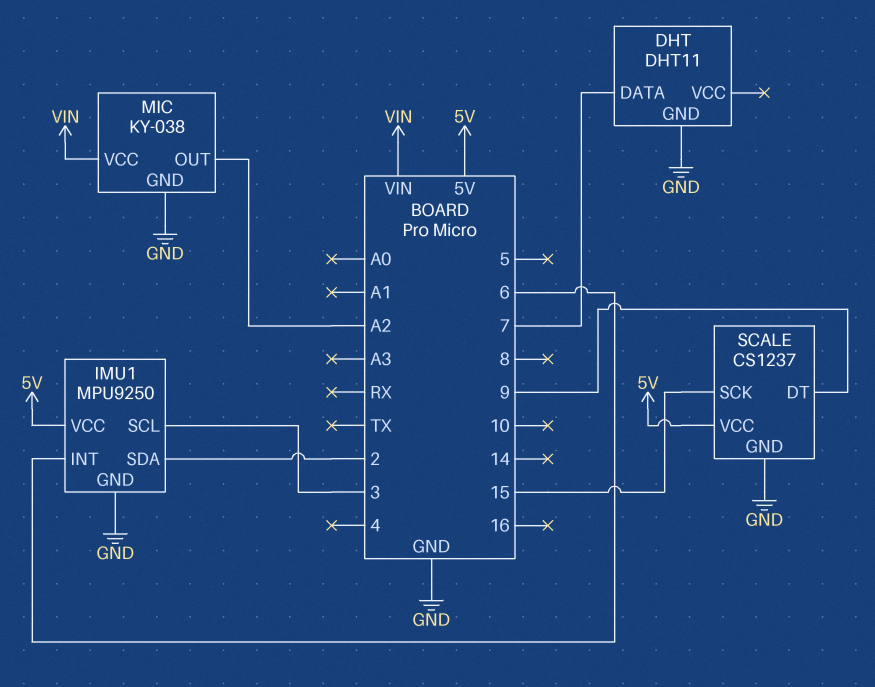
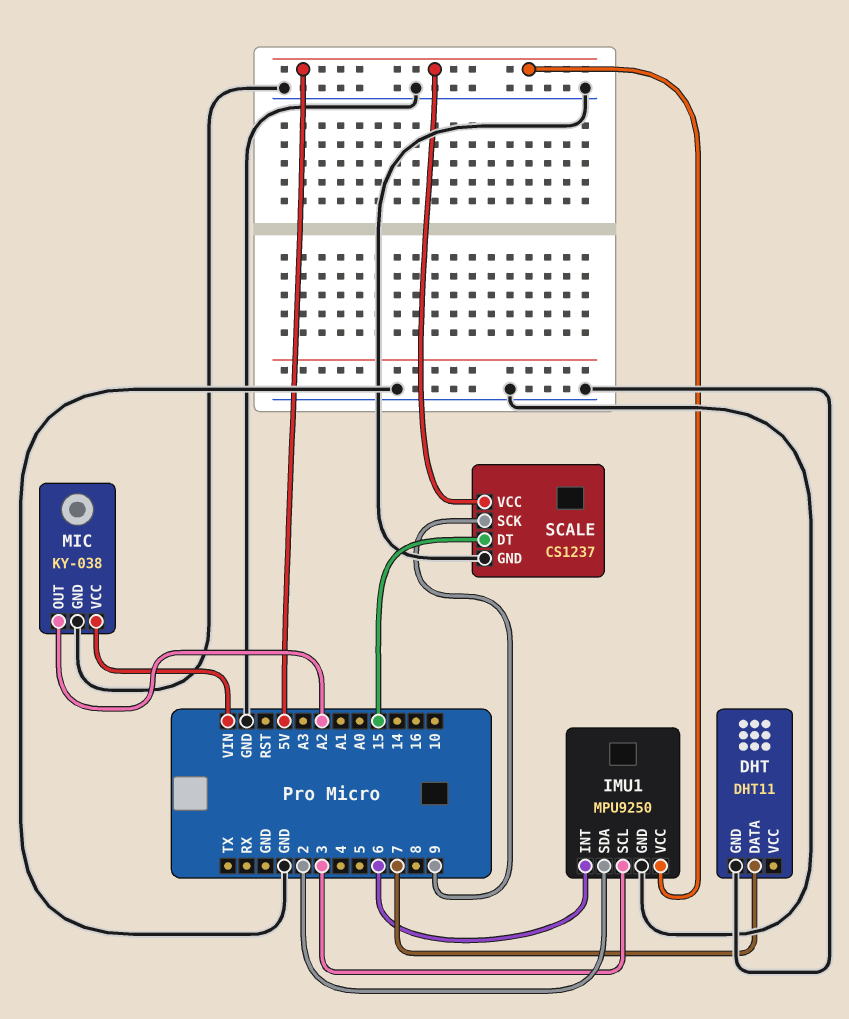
SCALE pin DT: 9 -> 15
SCALE pin SCK: 15 -> 9

